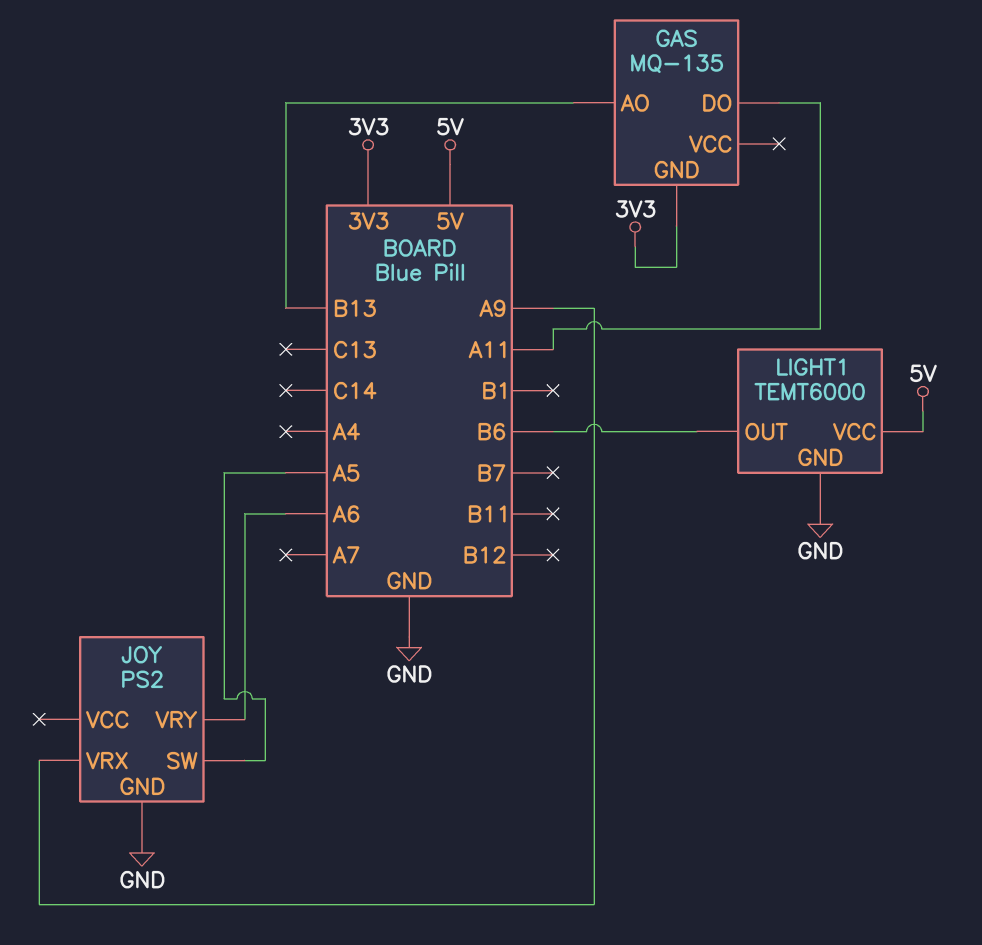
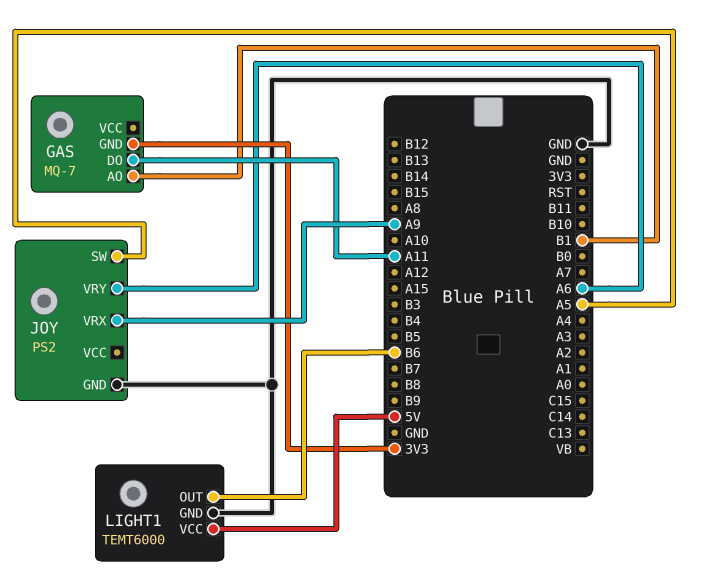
GAS: MQ-135 -> MQ-7
GAS pin AO: B13 -> B1

